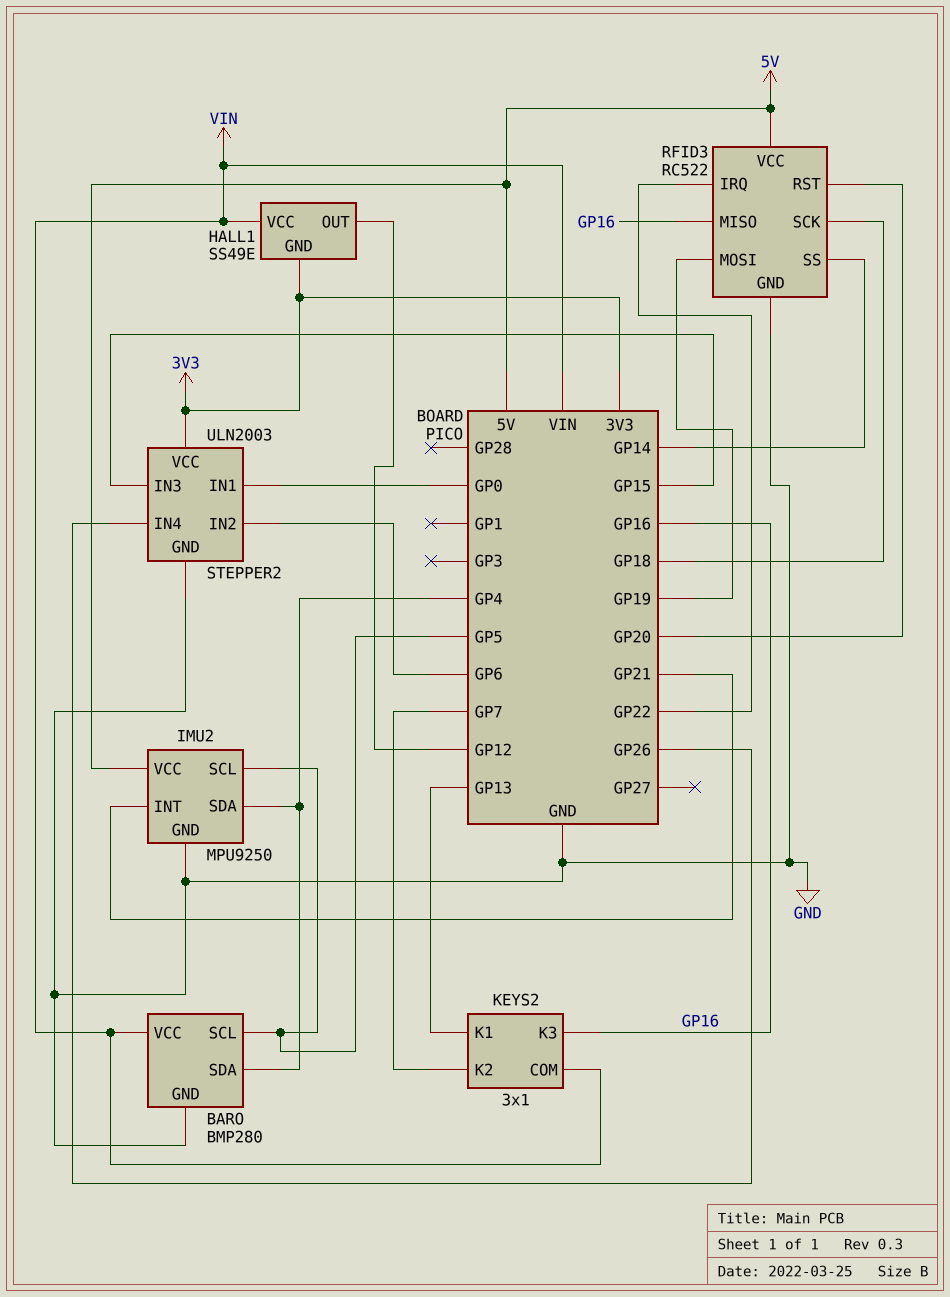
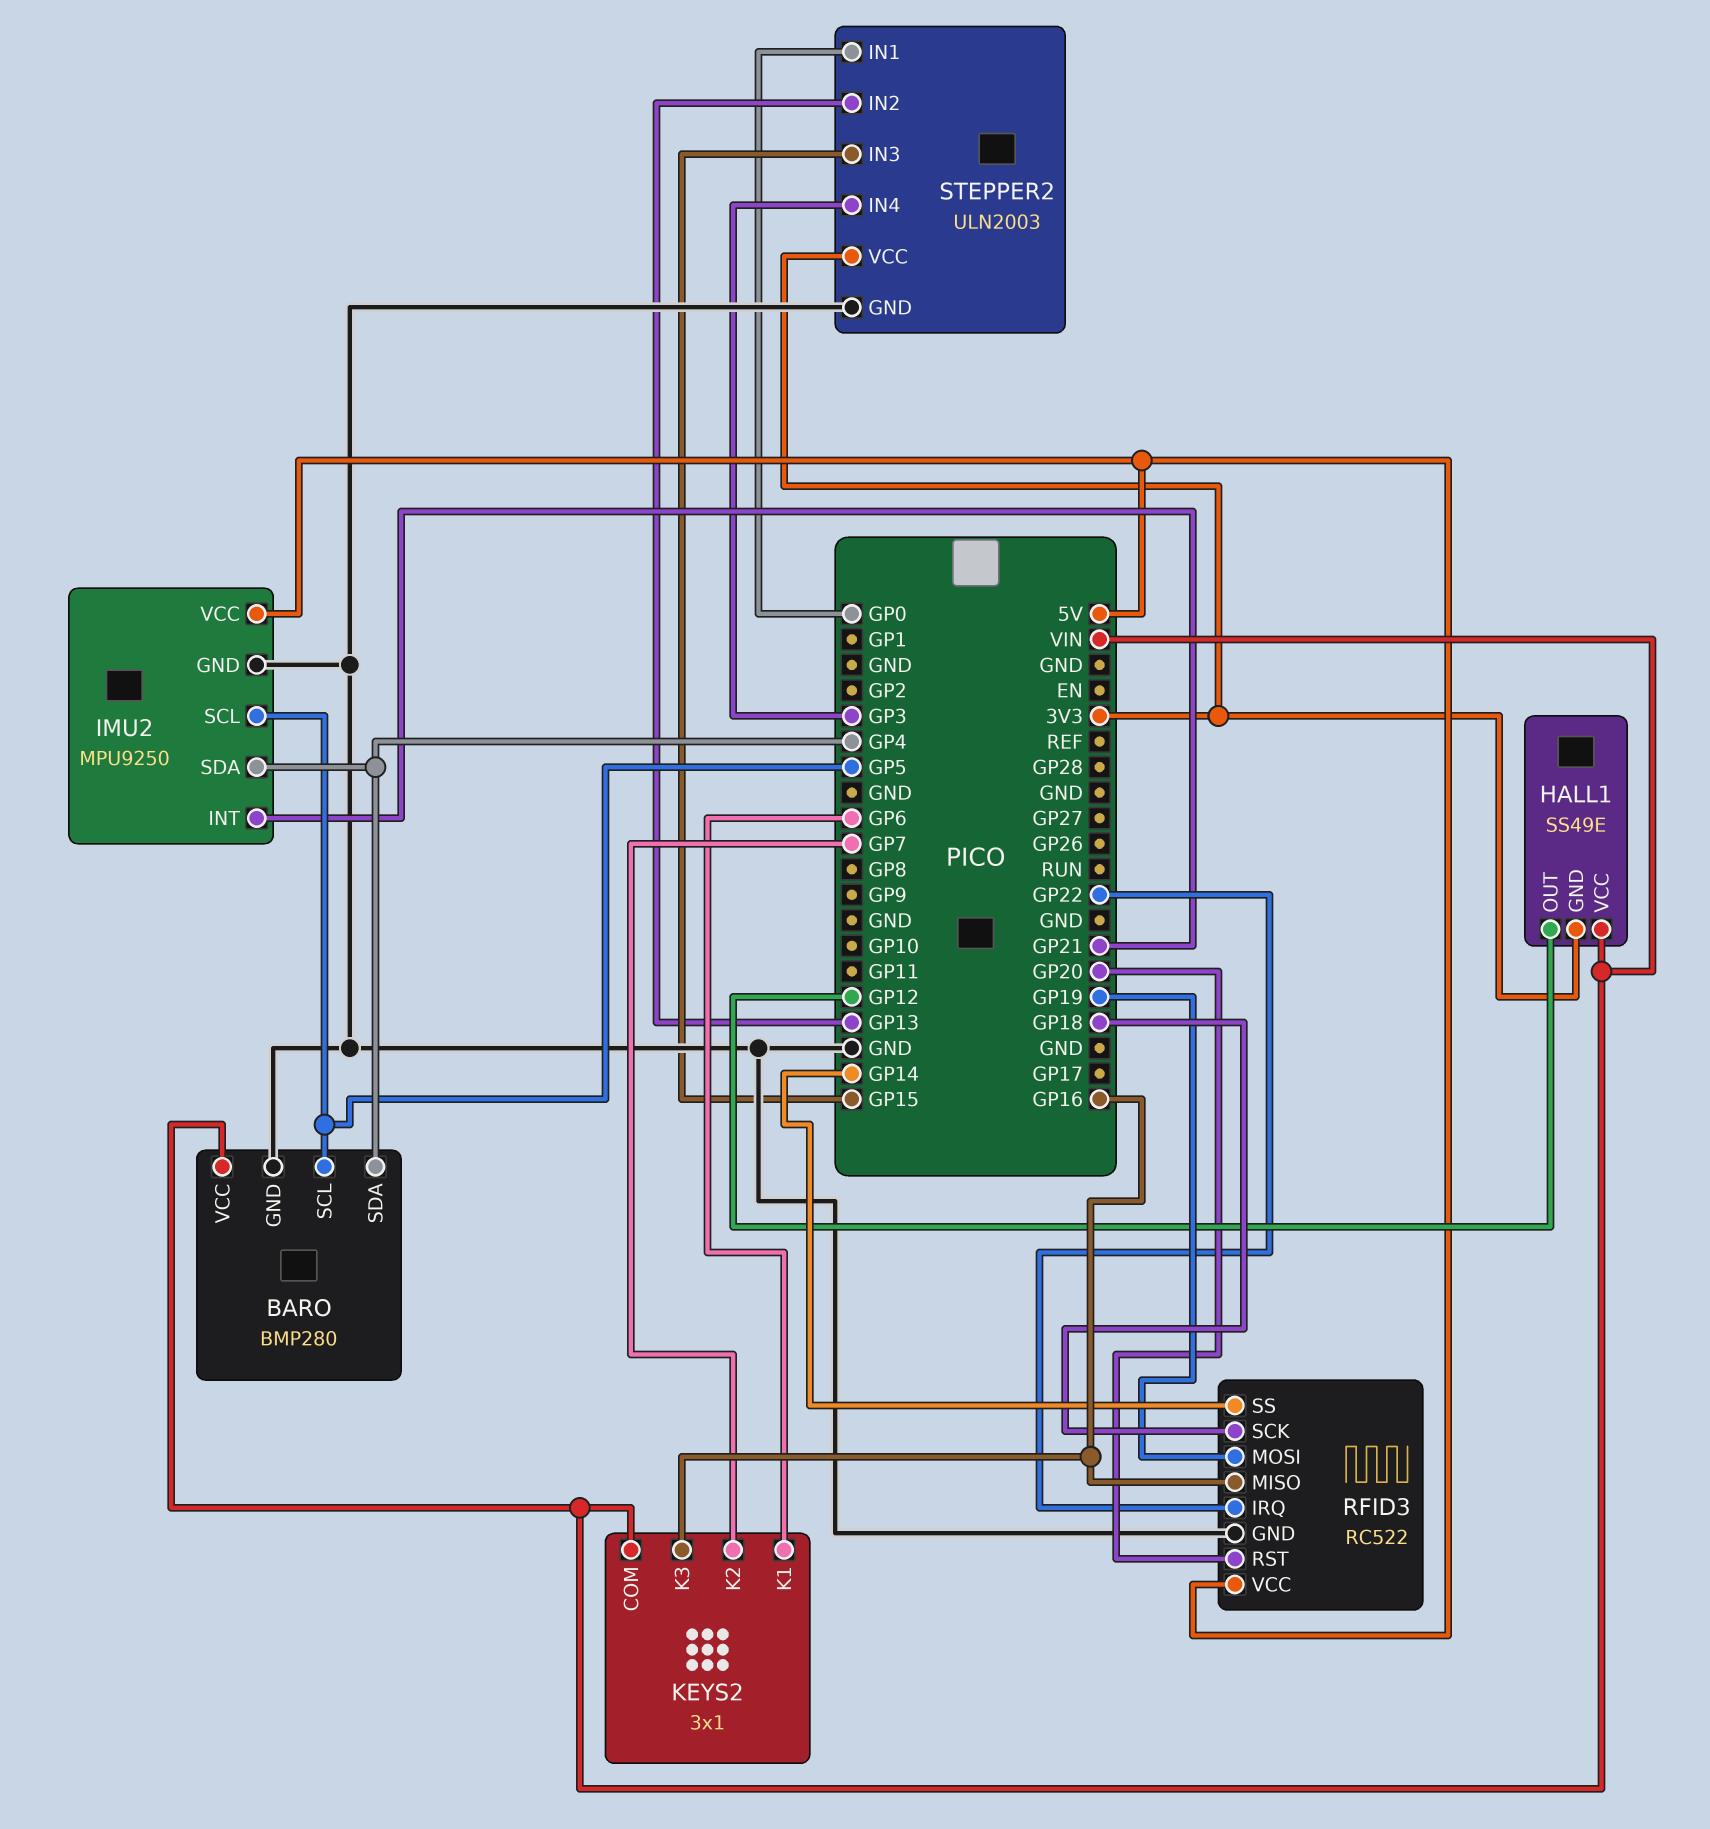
KEYS2 pin K1: GP13 -> GP6
STEPPER2 pin IN2: GP6 -> GP13
STEPPER2 pin IN4: GP26 -> GP3

